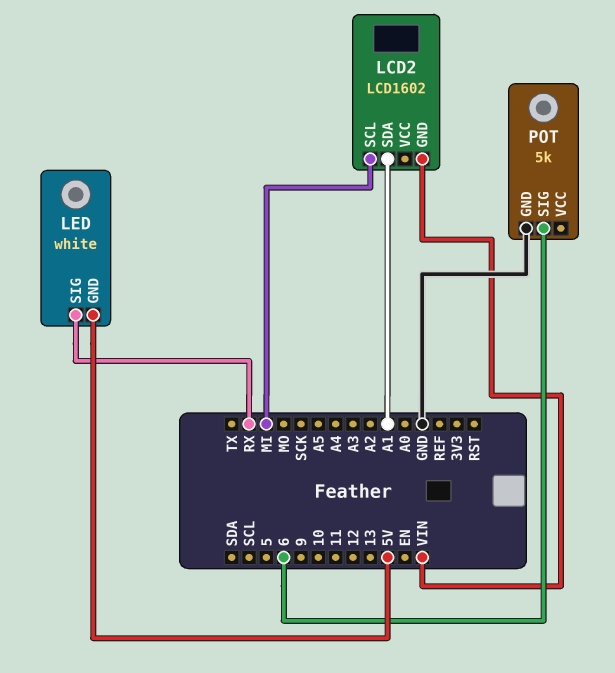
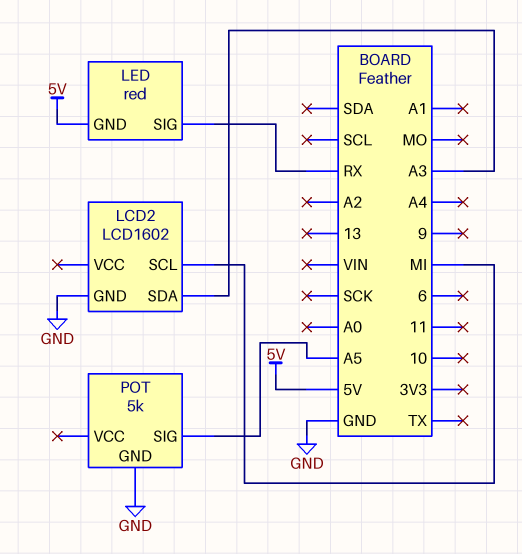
LCD2 pin GND: VIN -> GND
LCD2 pin SDA: A1 -> A3
LED: white -> red
POT pin SIG: 6 -> A5

